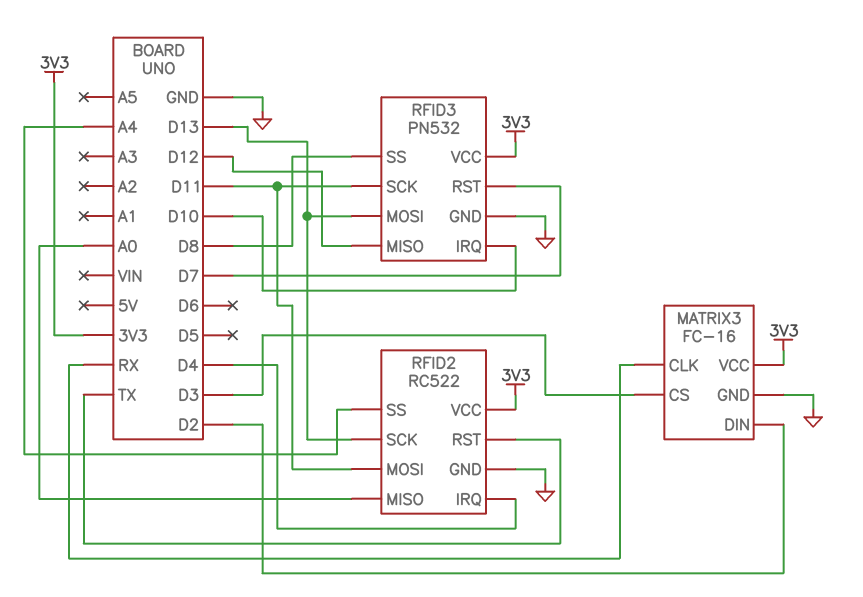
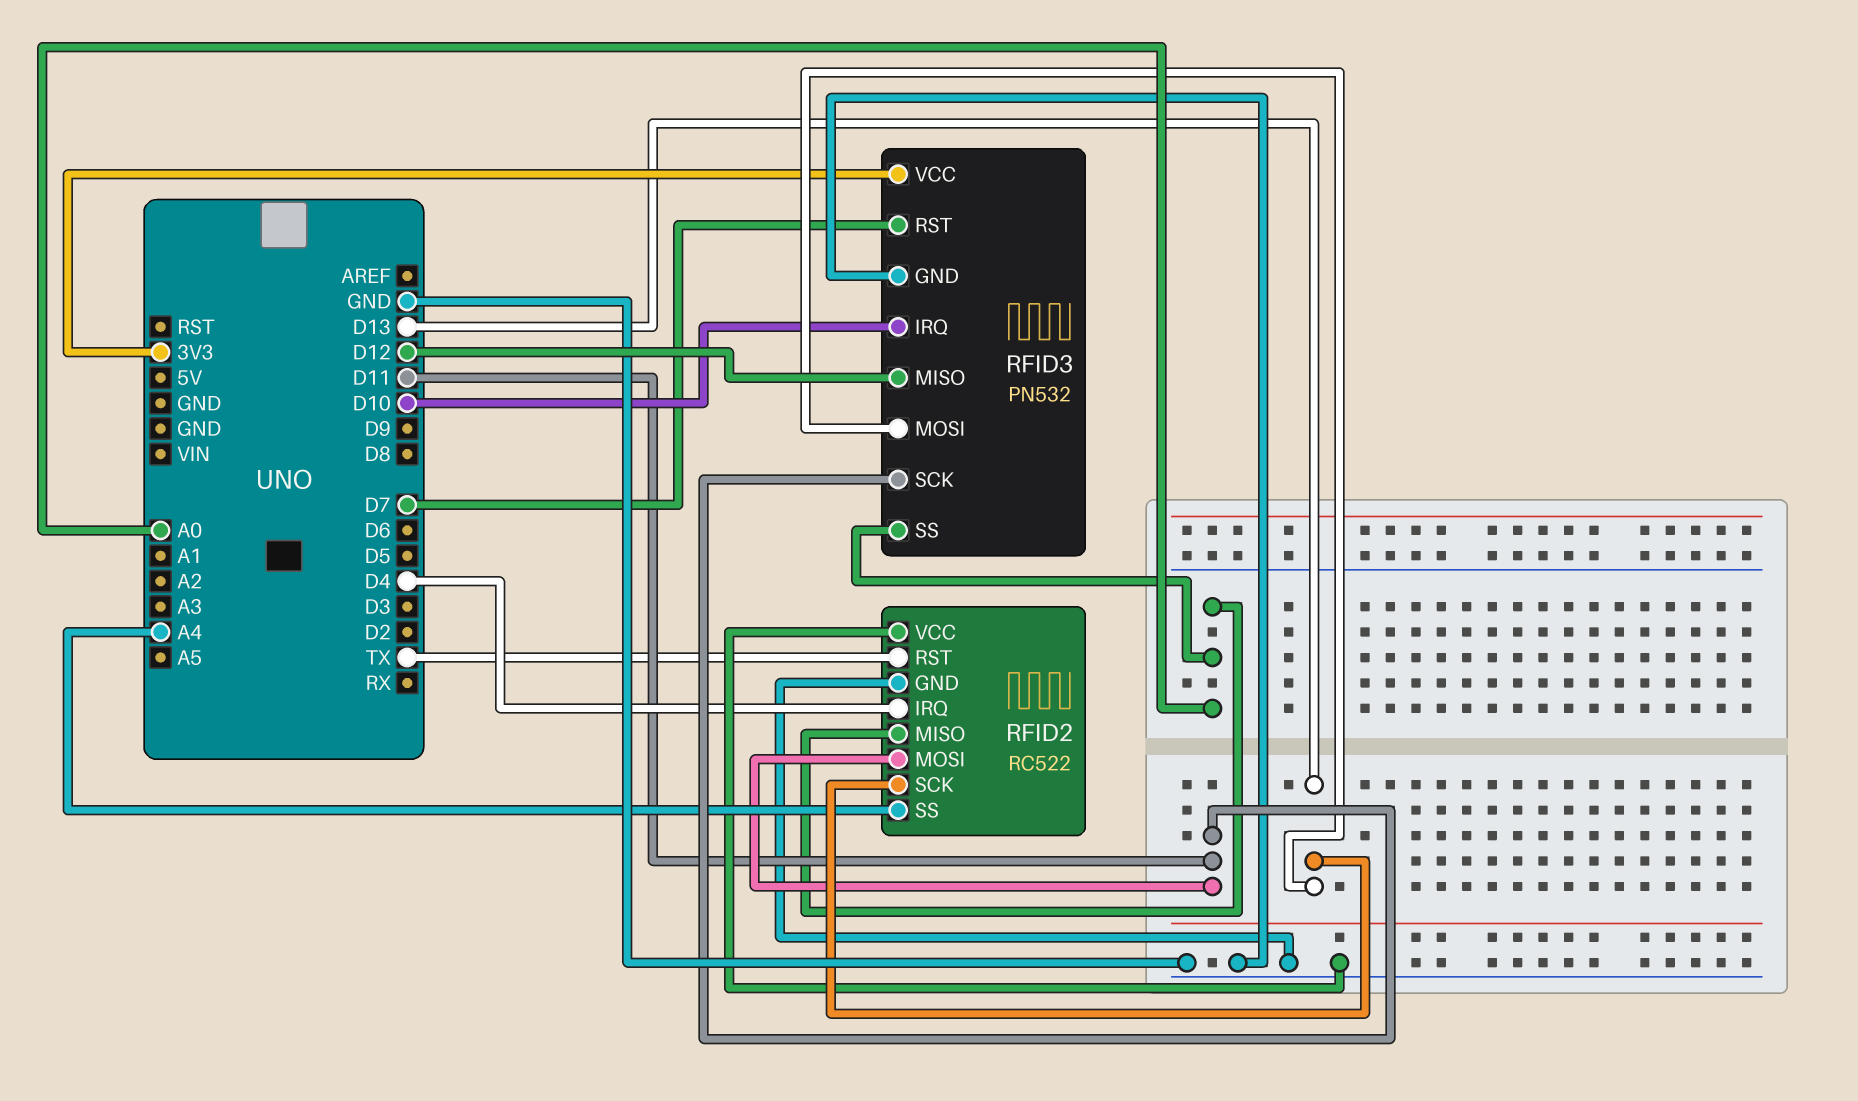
MATRIX3: FC-16 -> none
MATRIX3 pin CLK: RX -> none
MATRIX3 pin CS: D3 -> none
MATRIX3 pin DIN: D2 -> none
MATRIX3 pin GND: GND -> none
MATRIX3 pin VCC: 3V3 -> none
RFID2 pin VCC: 3V3 -> GND
RFID3 pin SS: D8 -> A0

